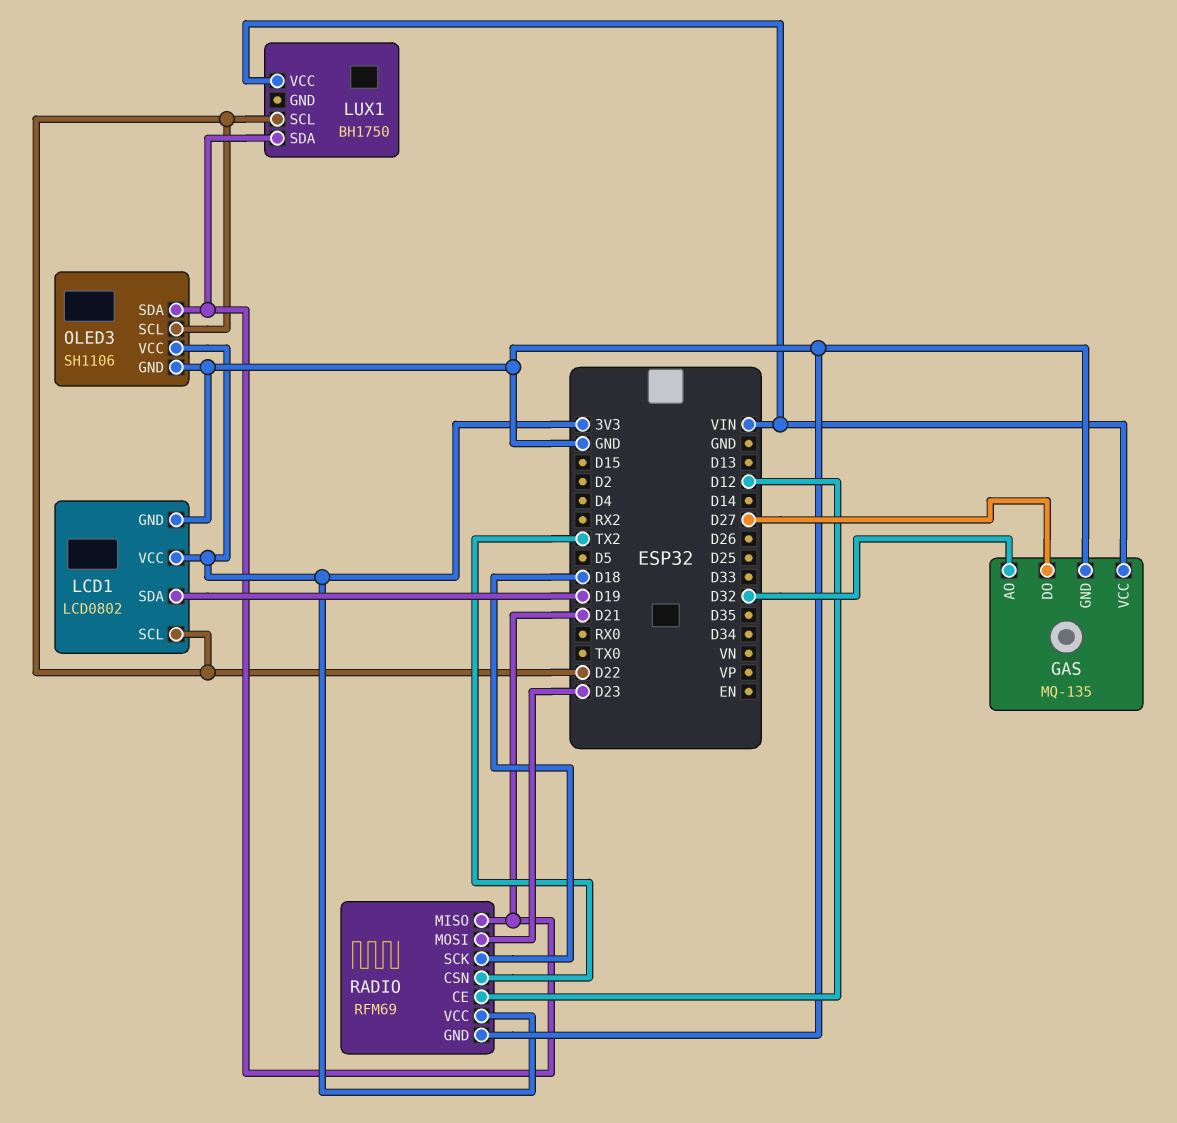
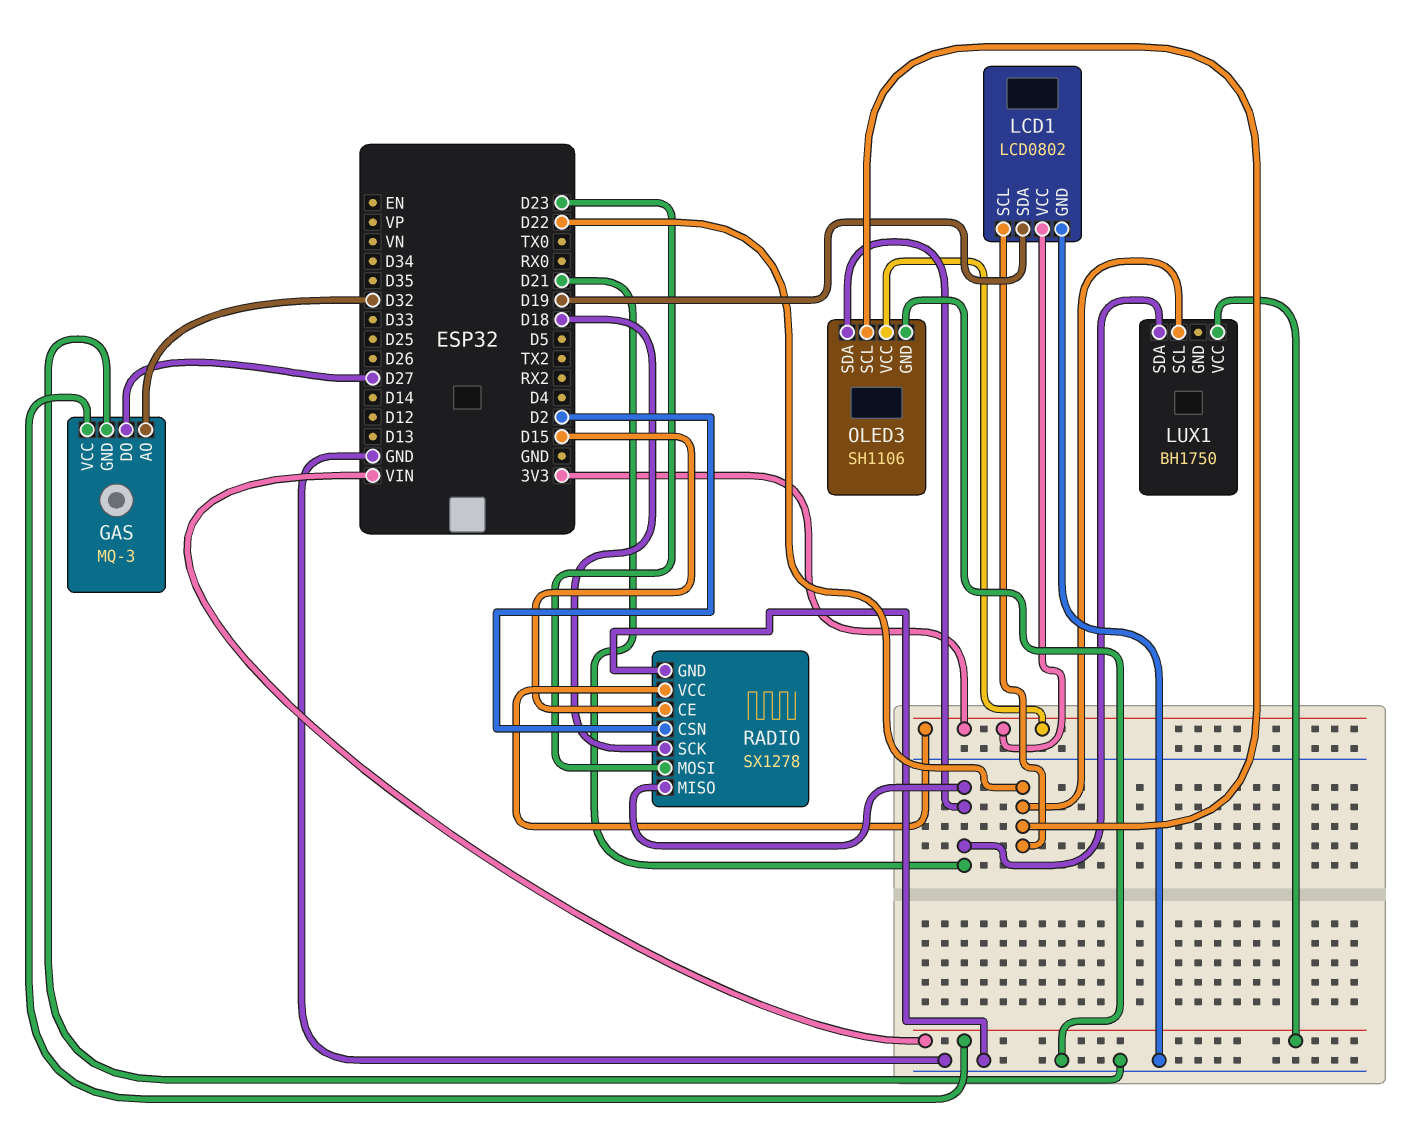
GAS: MQ-135 -> MQ-3
RADIO: RFM69 -> SX1278
RADIO pin CE: D12 -> D15
RADIO pin CSN: TX2 -> D2

